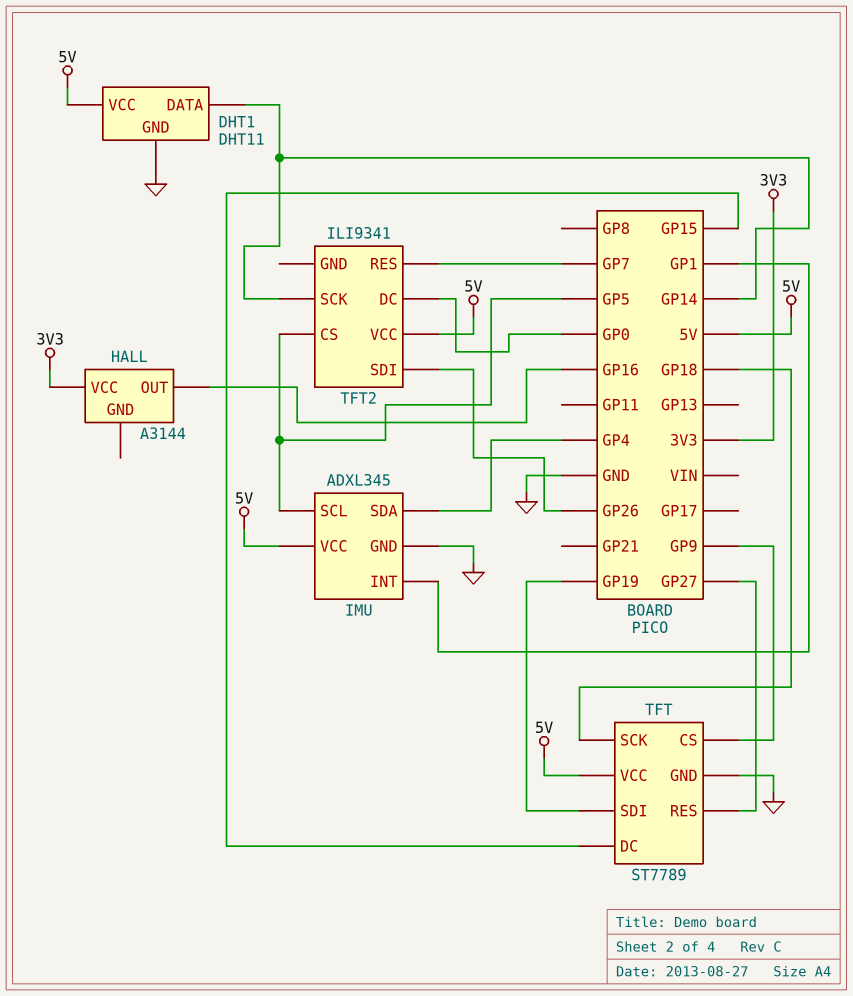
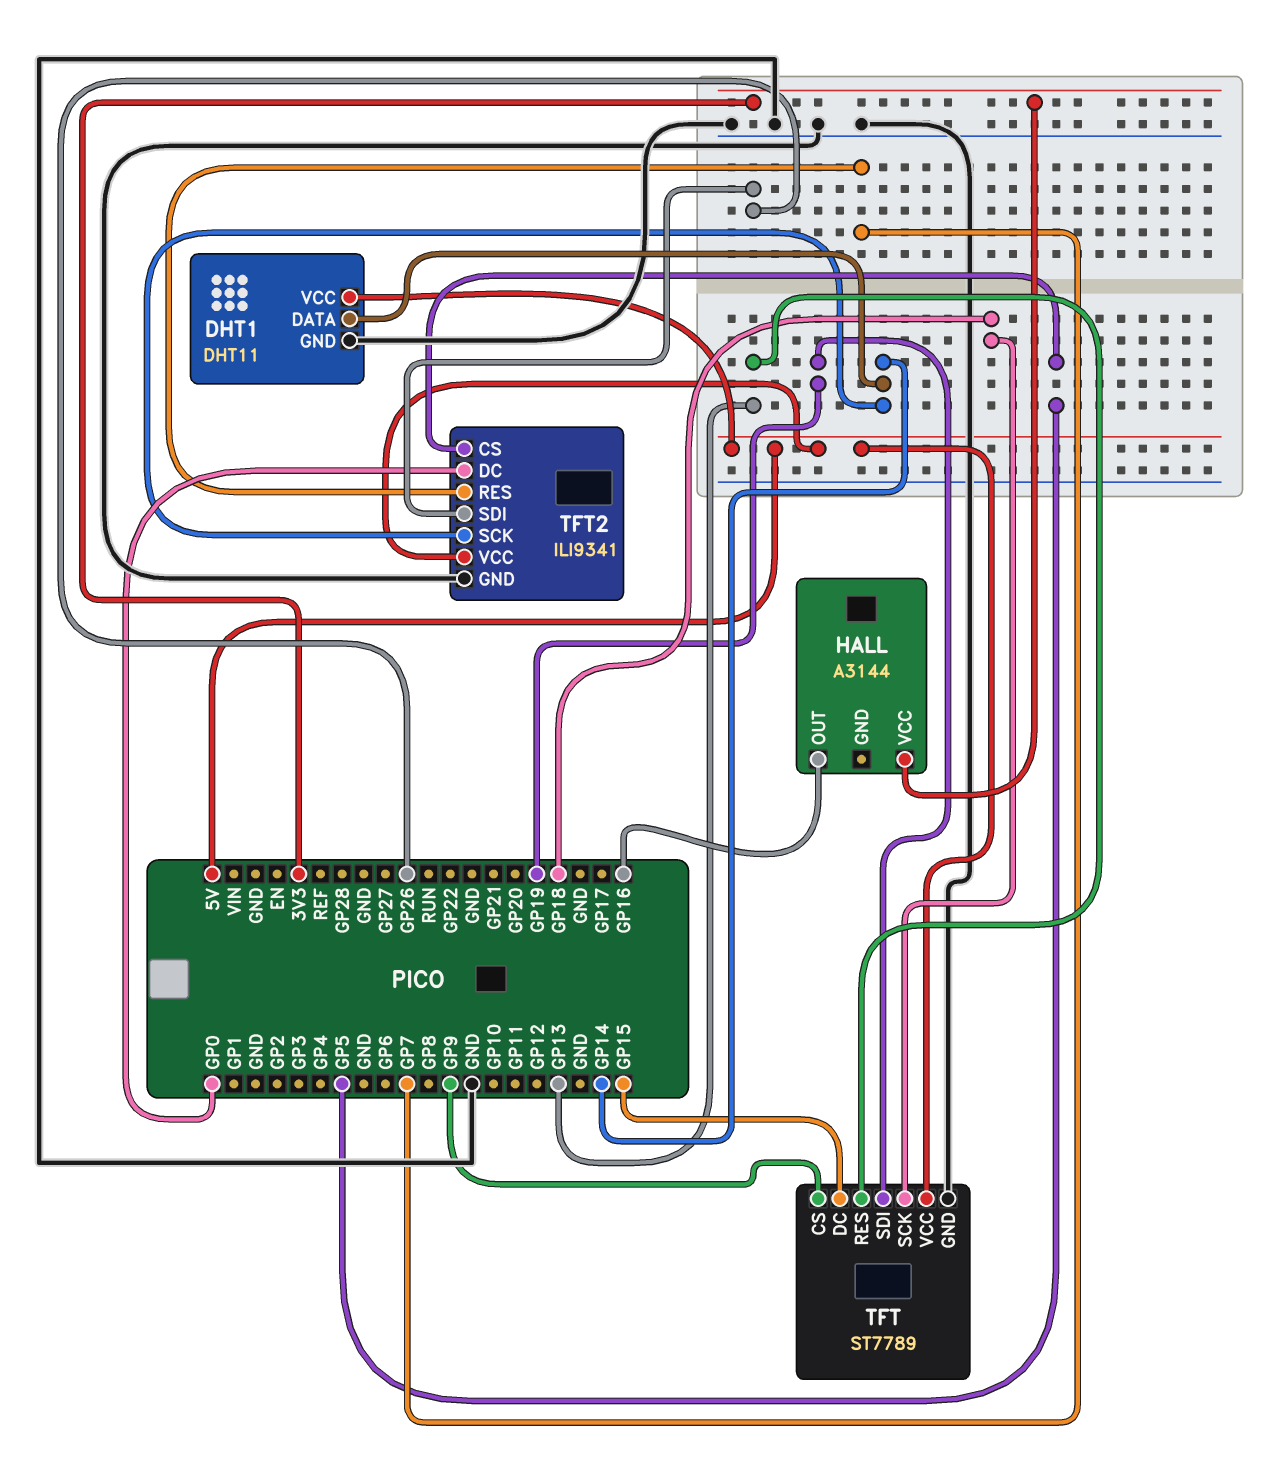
IMU: ADXL345 -> none
IMU pin GND: GND -> none
IMU pin INT: GP1 -> none
IMU pin SCL: GP5 -> none
IMU pin SDA: GP4 -> none
IMU pin VCC: 5V -> none
TFT pin RES: GP27 -> GP13
TFT2 pin GND: none -> GND

